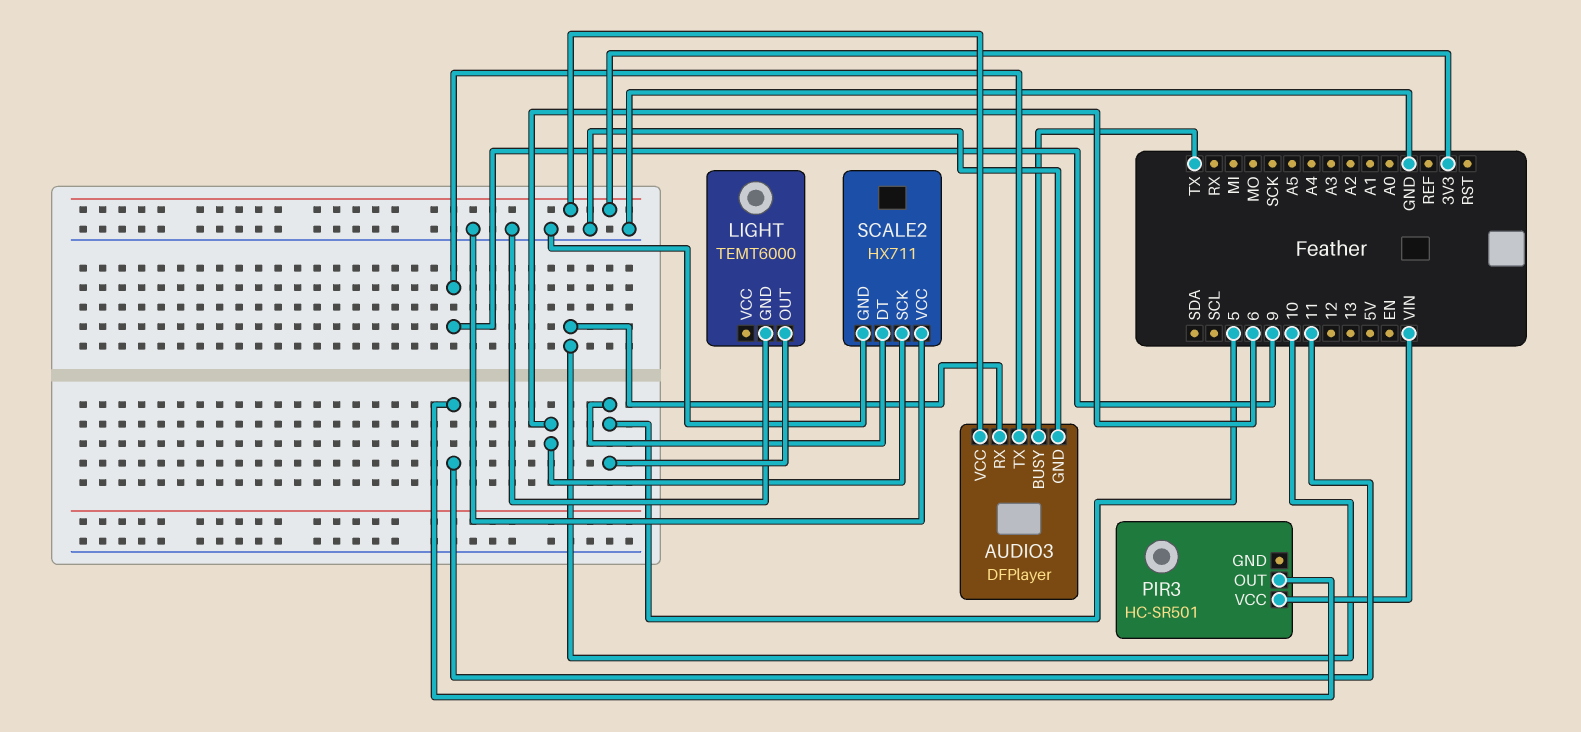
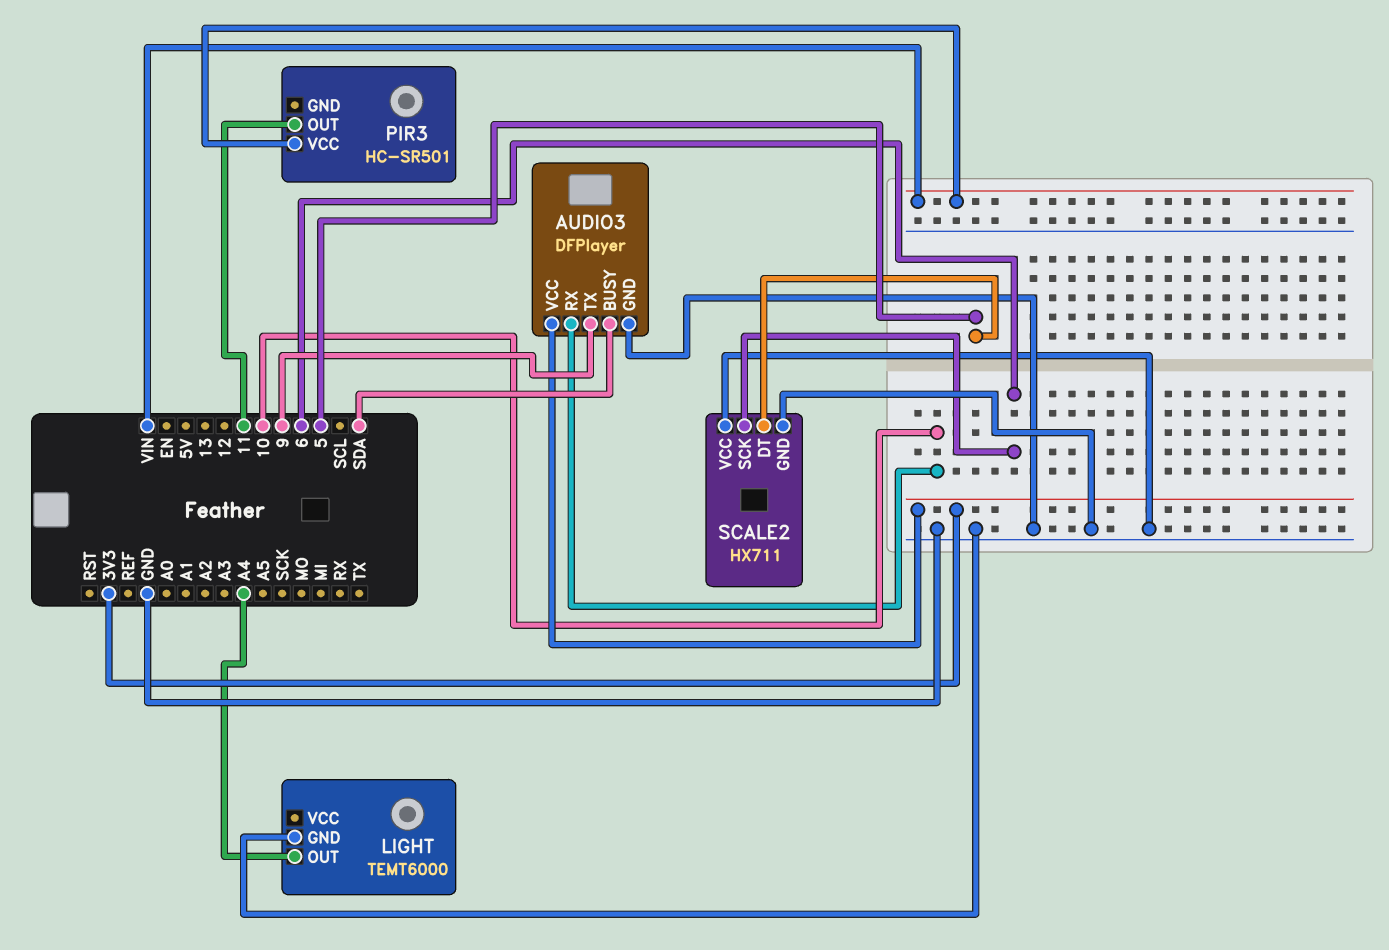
AUDIO3 pin BUSY: TX -> SDA
LIGHT pin OUT: 5 -> A4

